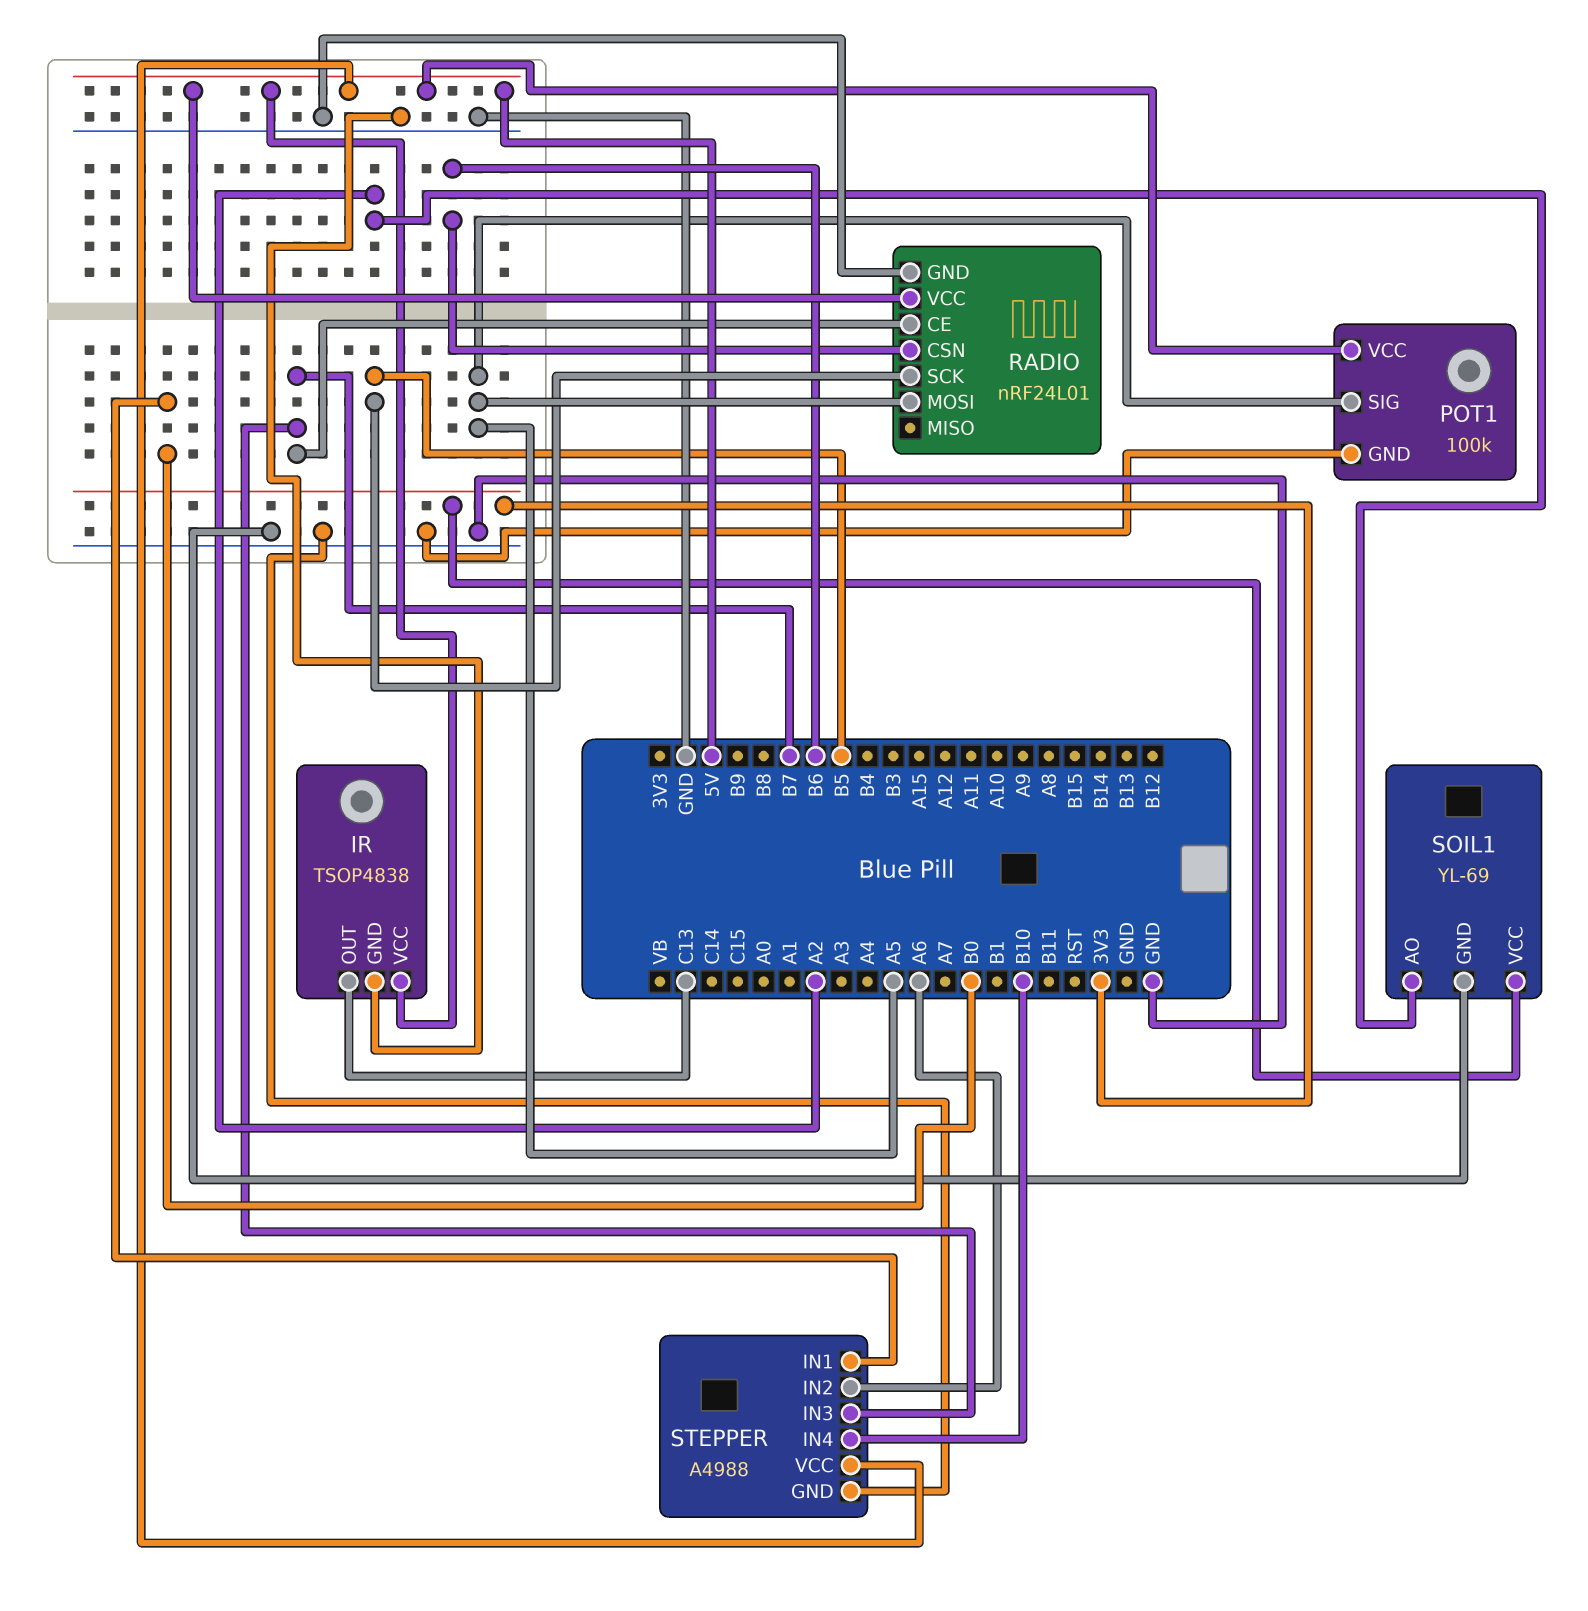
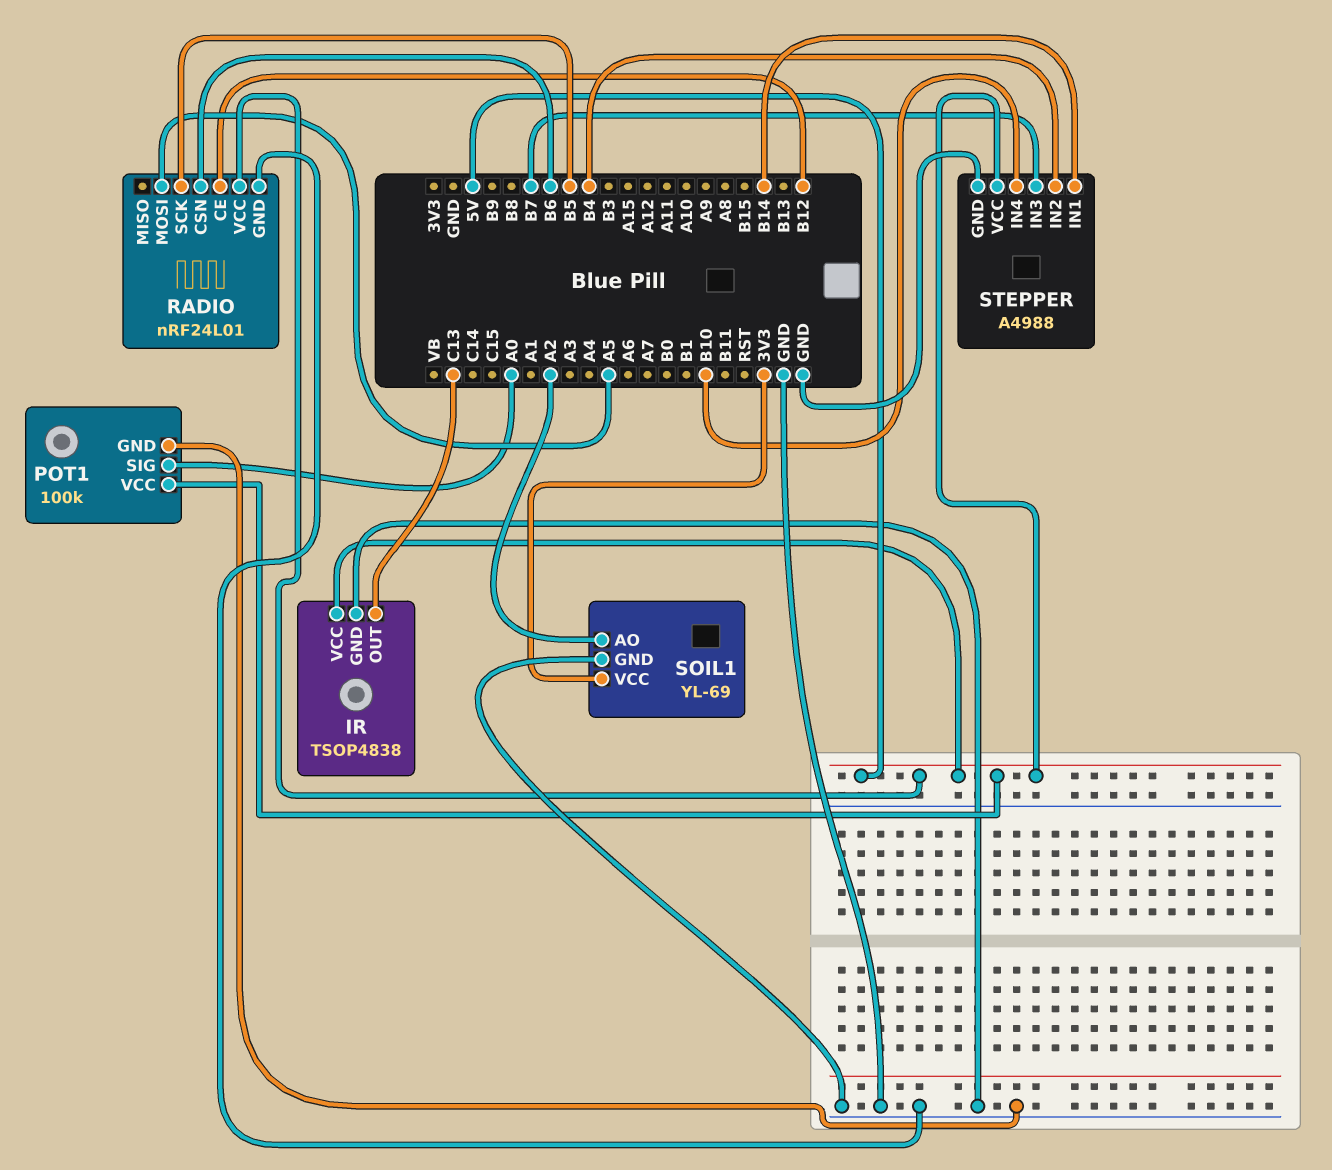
POT1 pin SIG: A5 -> A0
RADIO pin CE: B7 -> B12
STEPPER pin IN1: B0 -> B14
STEPPER pin IN2: A6 -> B4

